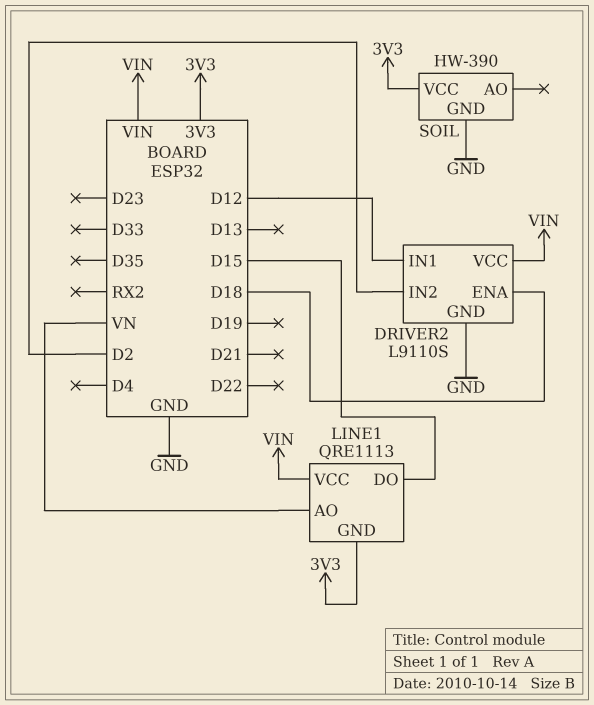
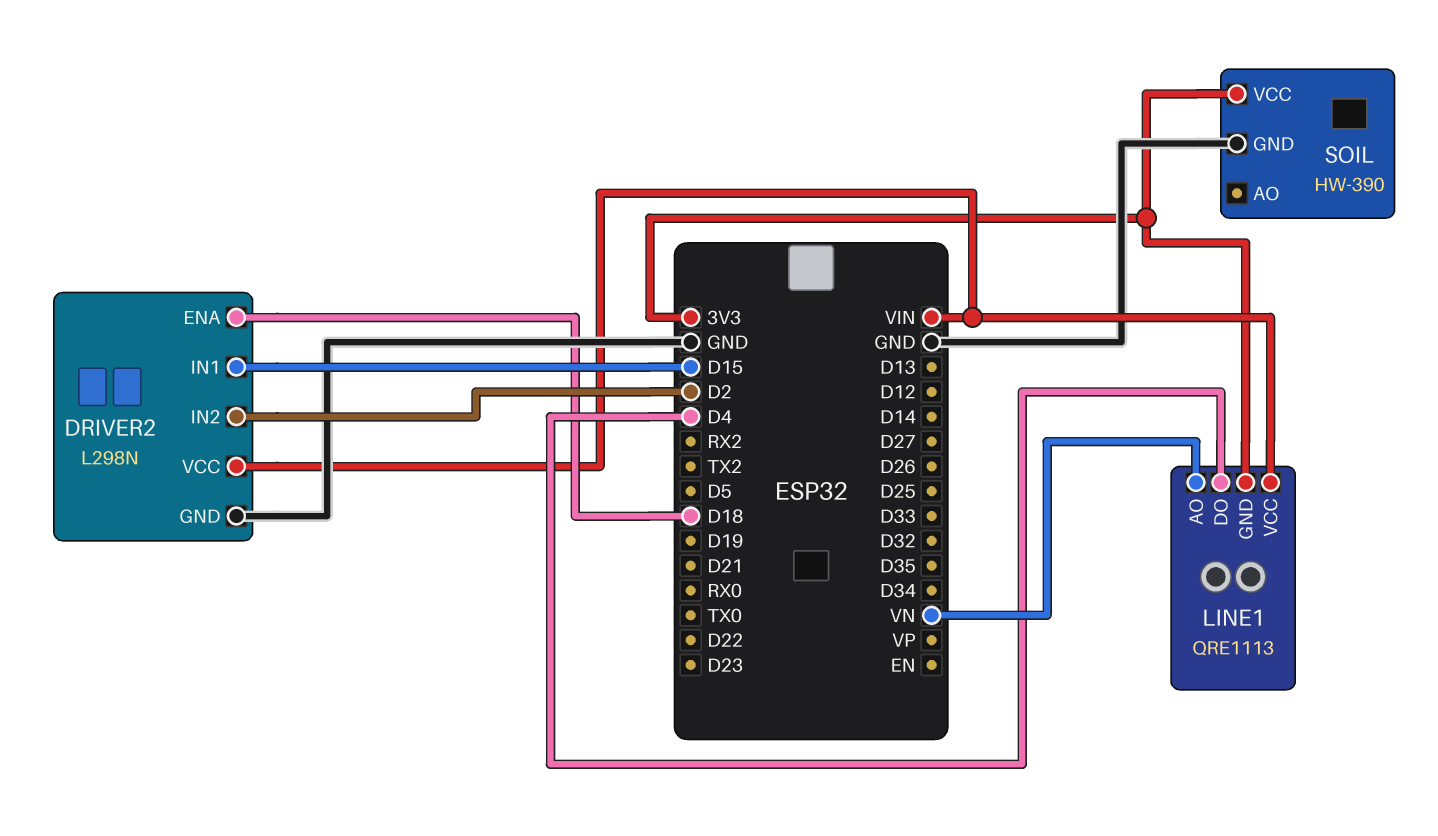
DRIVER2: L9110S -> L298N
DRIVER2 pin IN1: D12 -> D15
LINE1 pin DO: D15 -> D4

